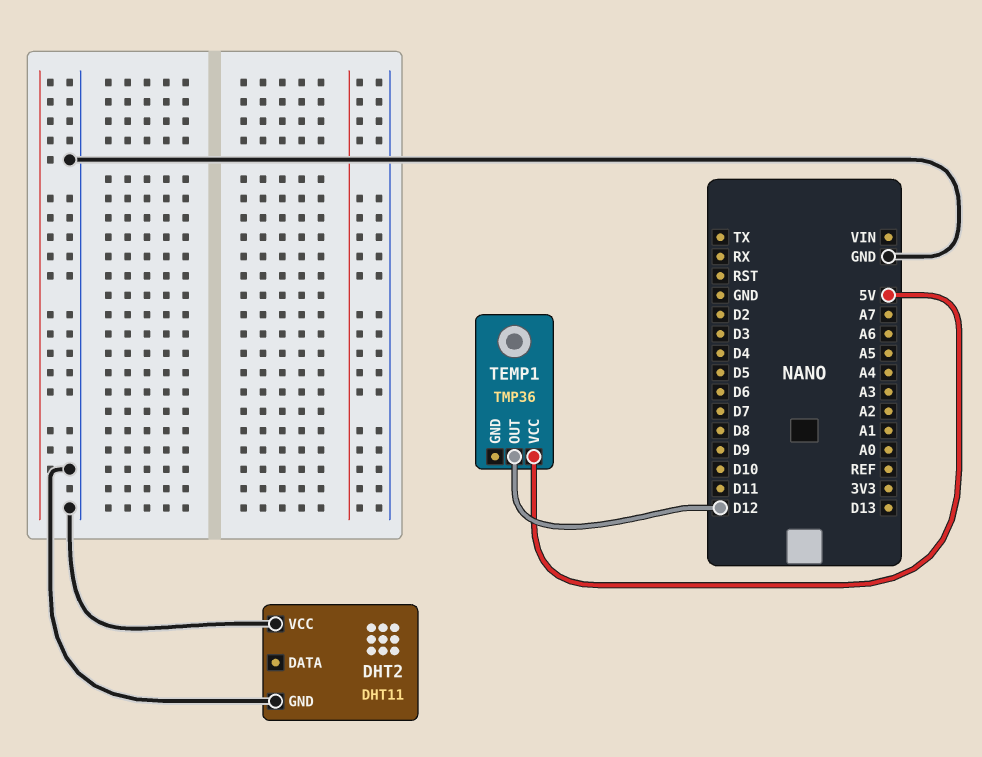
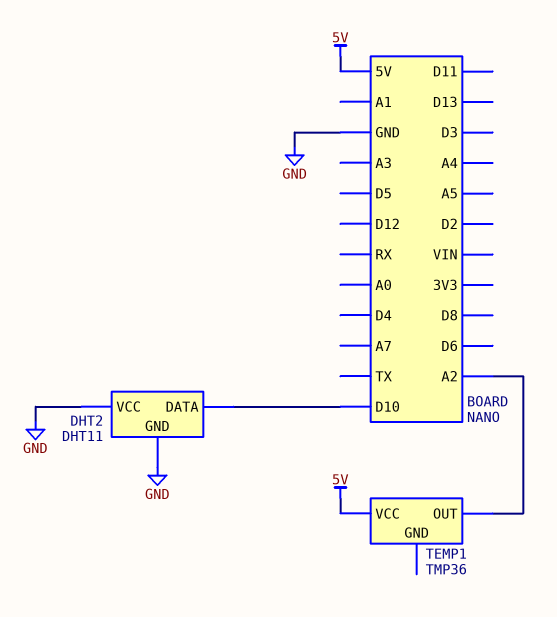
DHT2 pin DATA: none -> D10
TEMP1 pin OUT: D12 -> A2

